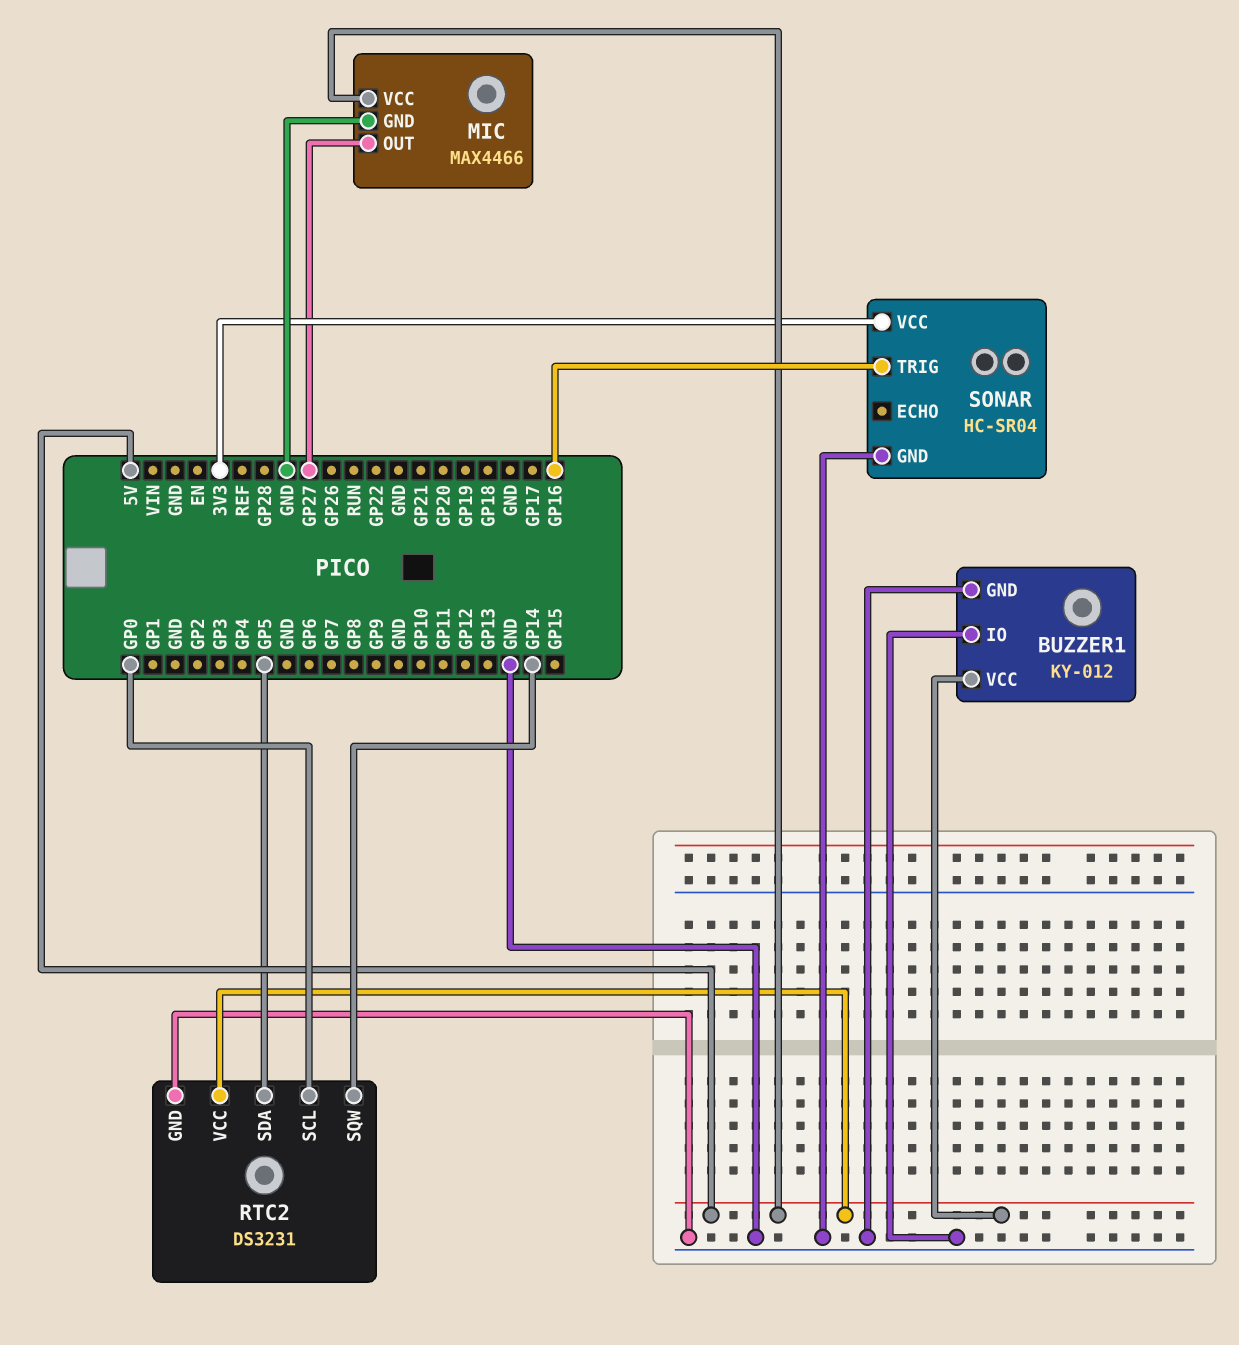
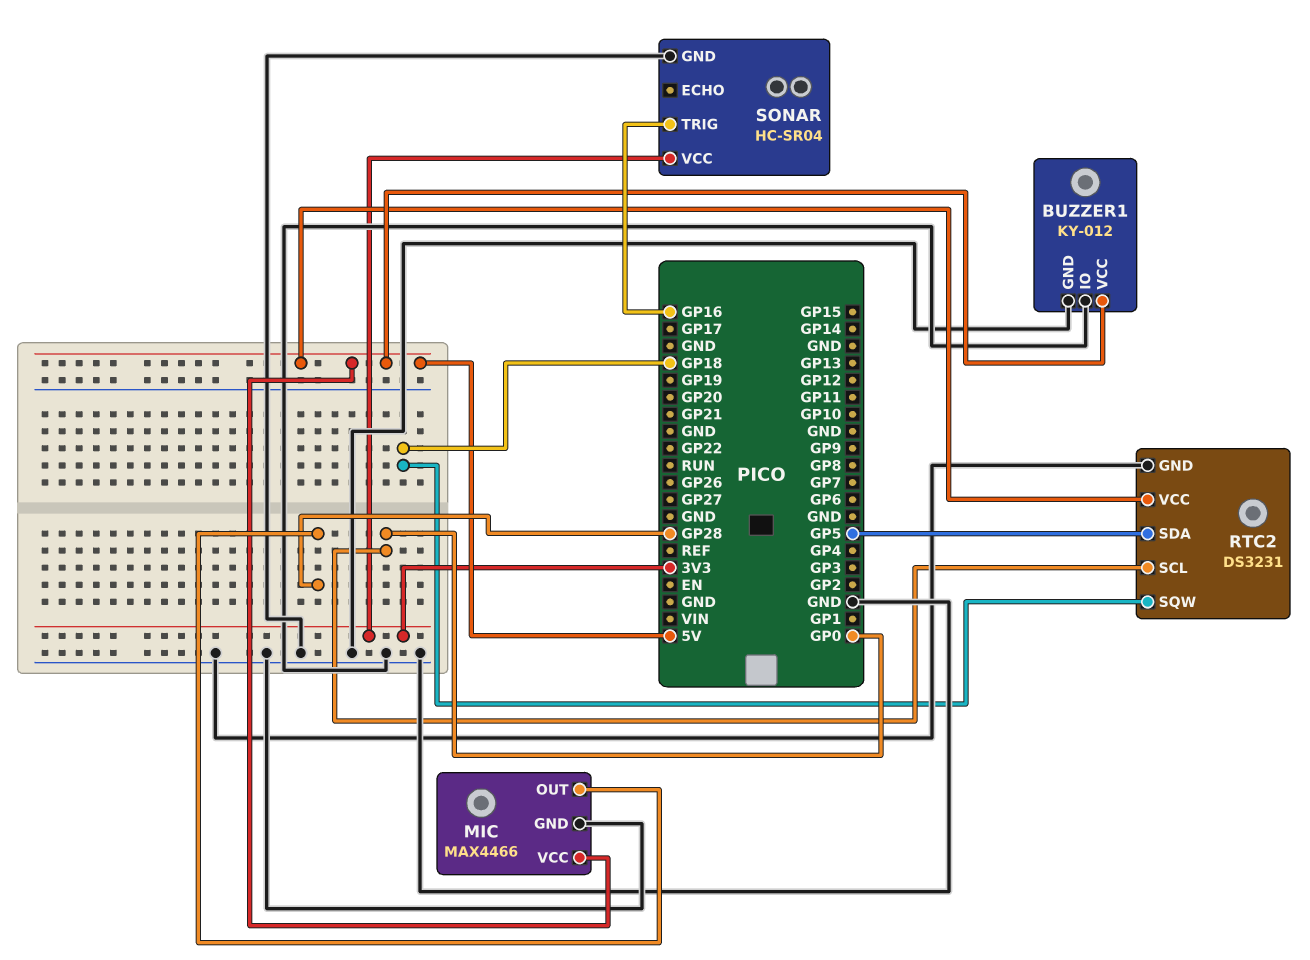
MIC pin OUT: GP27 -> GP28
RTC2 pin SQW: GP14 -> GP18

